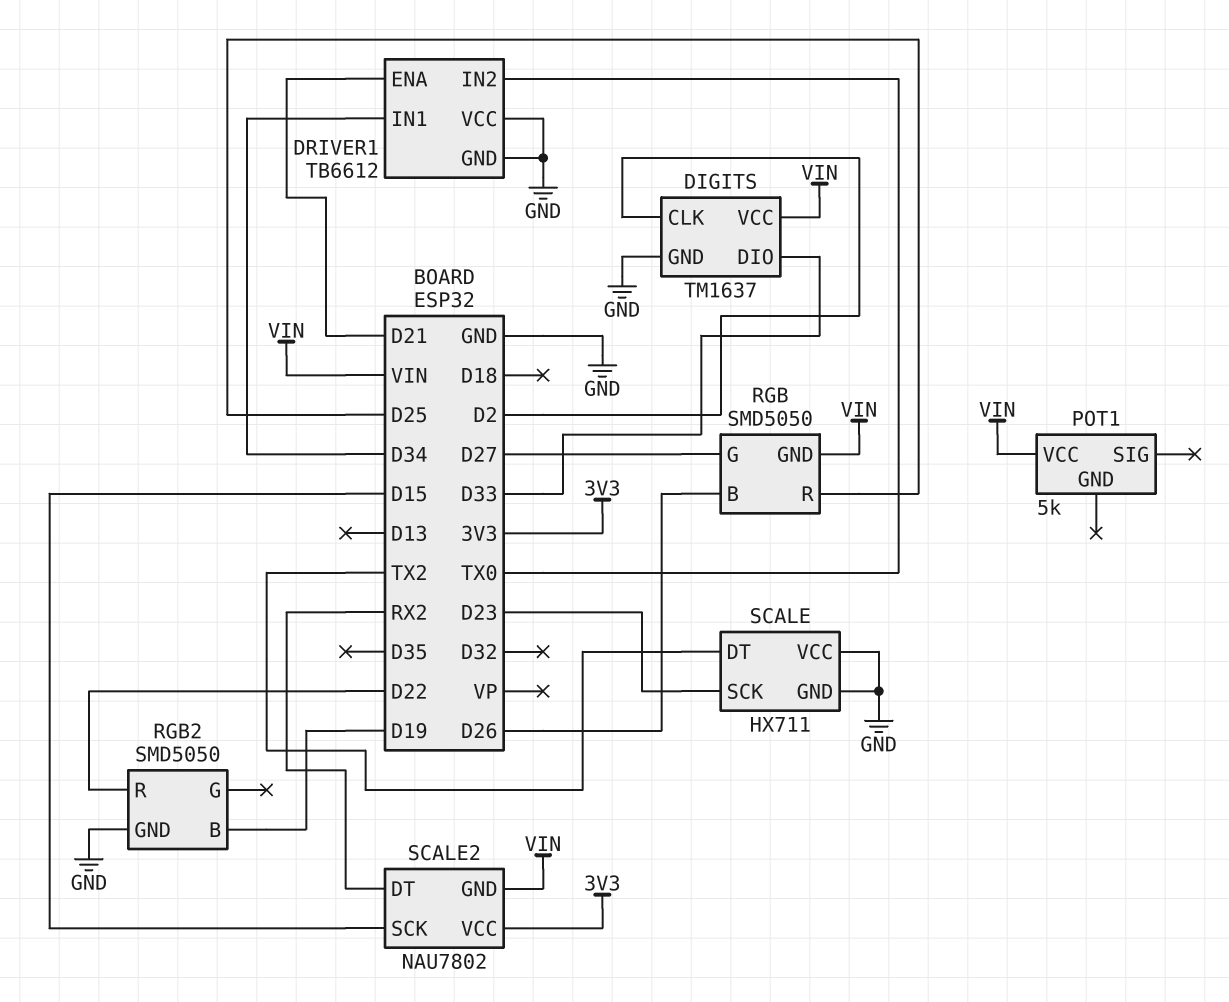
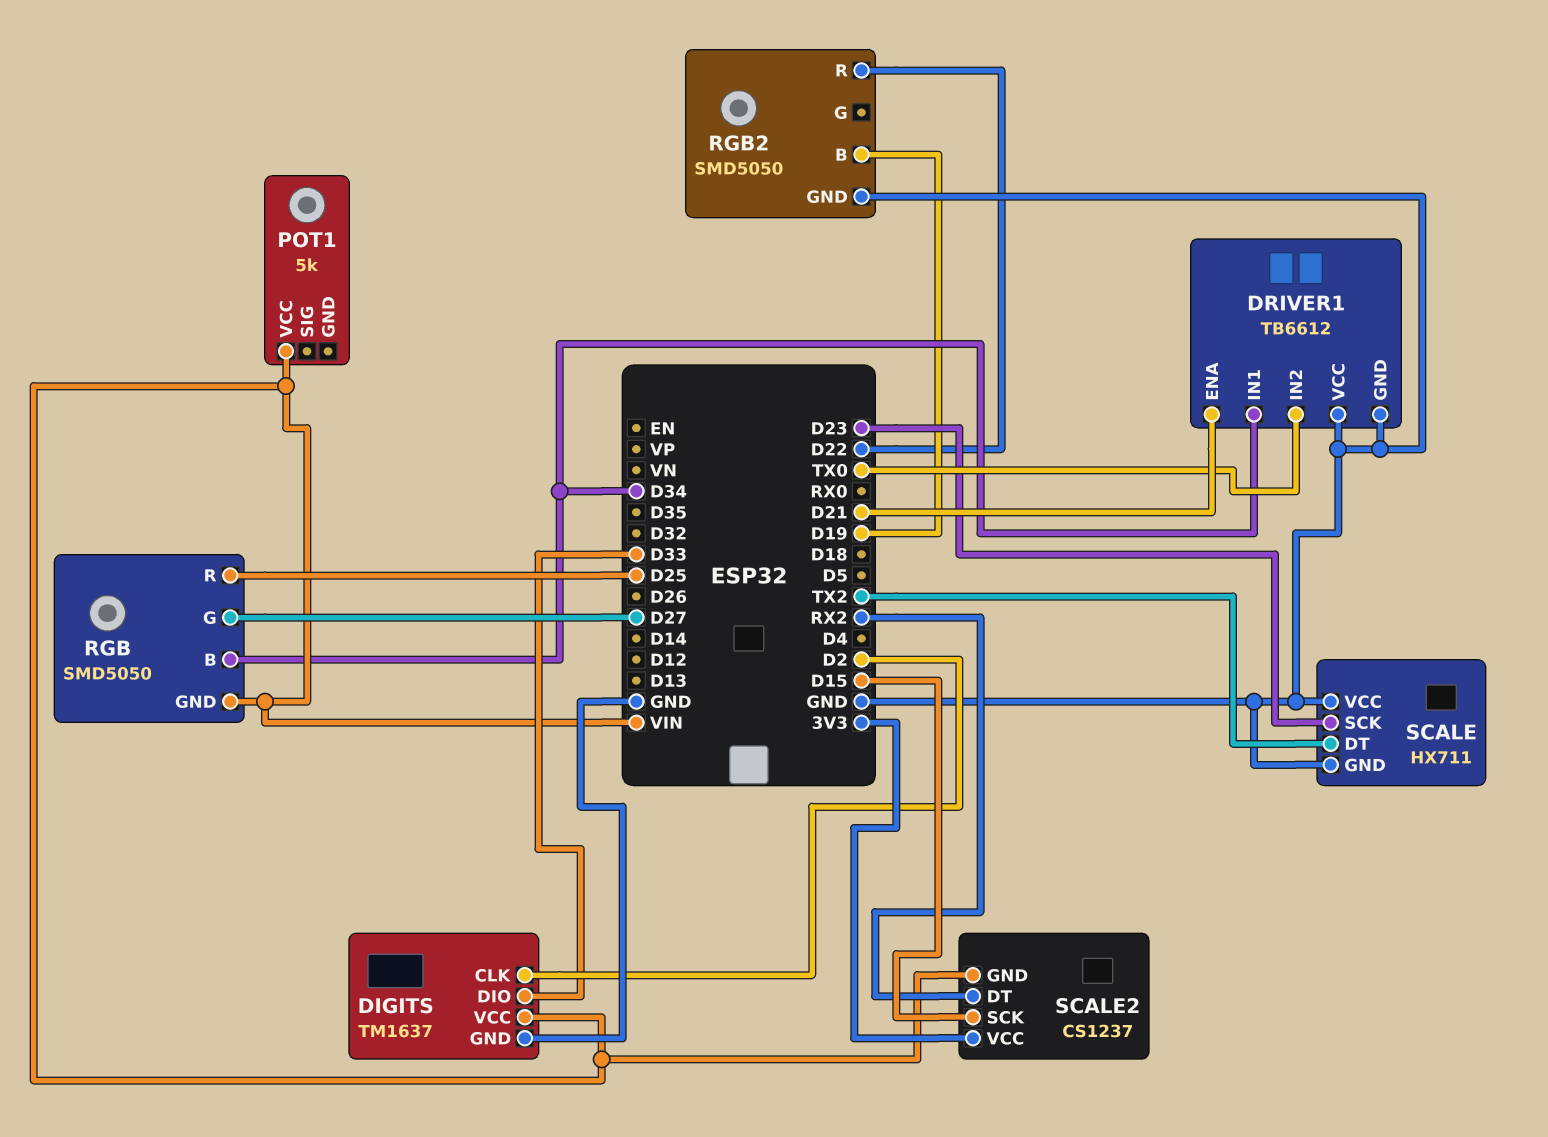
RGB pin B: D26 -> D34
SCALE2: NAU7802 -> CS1237

